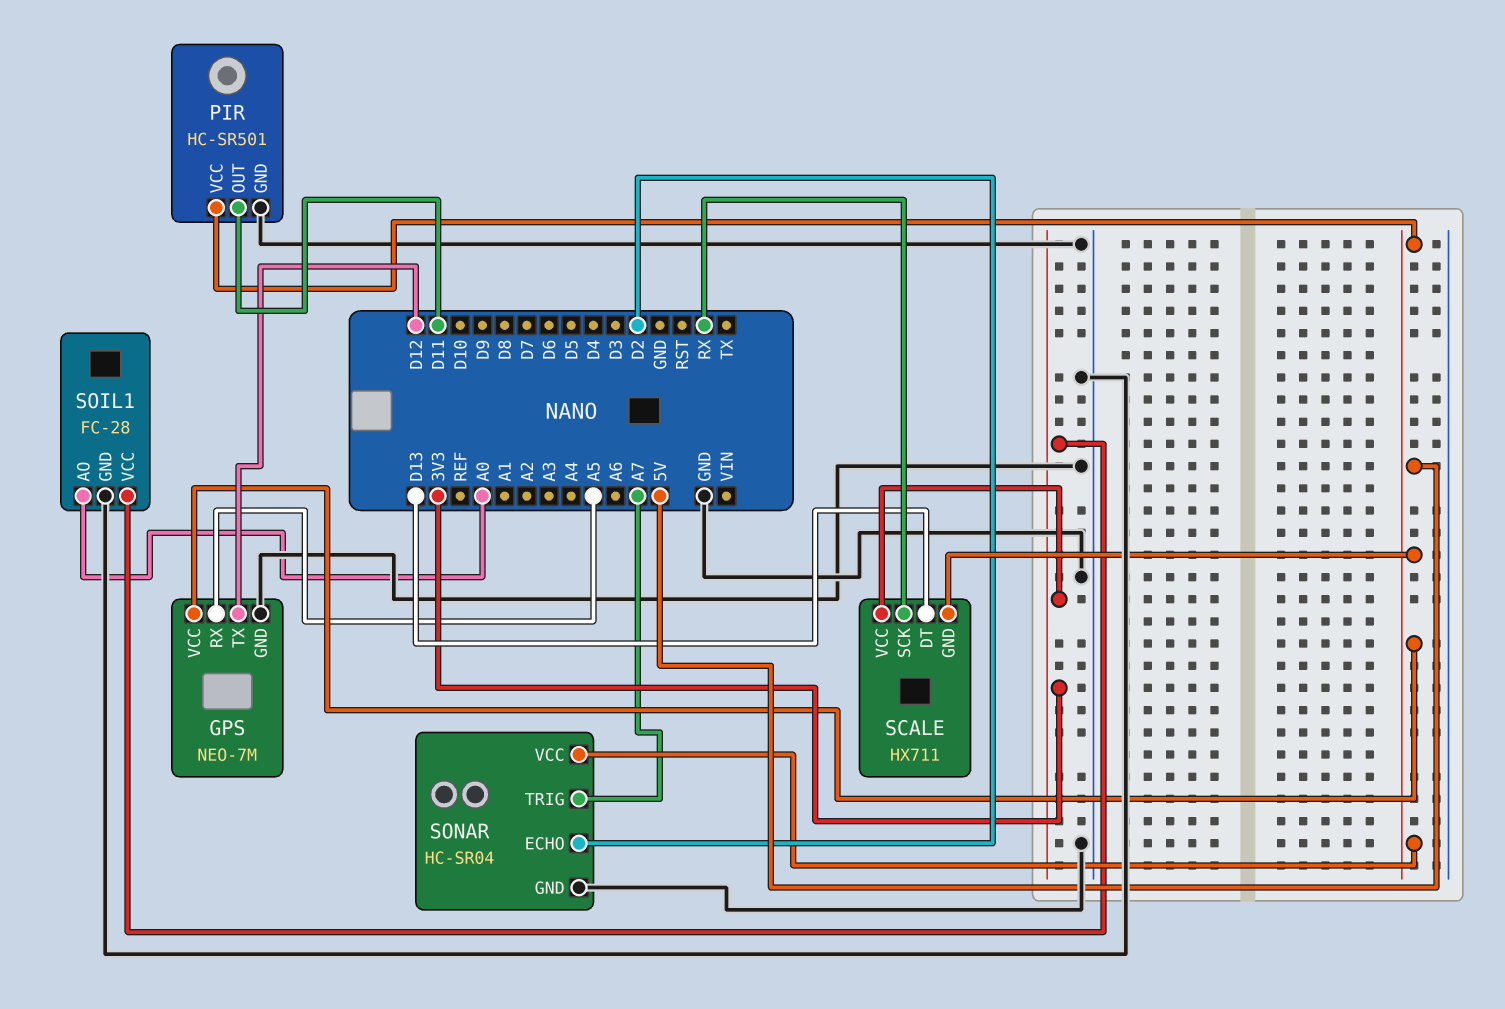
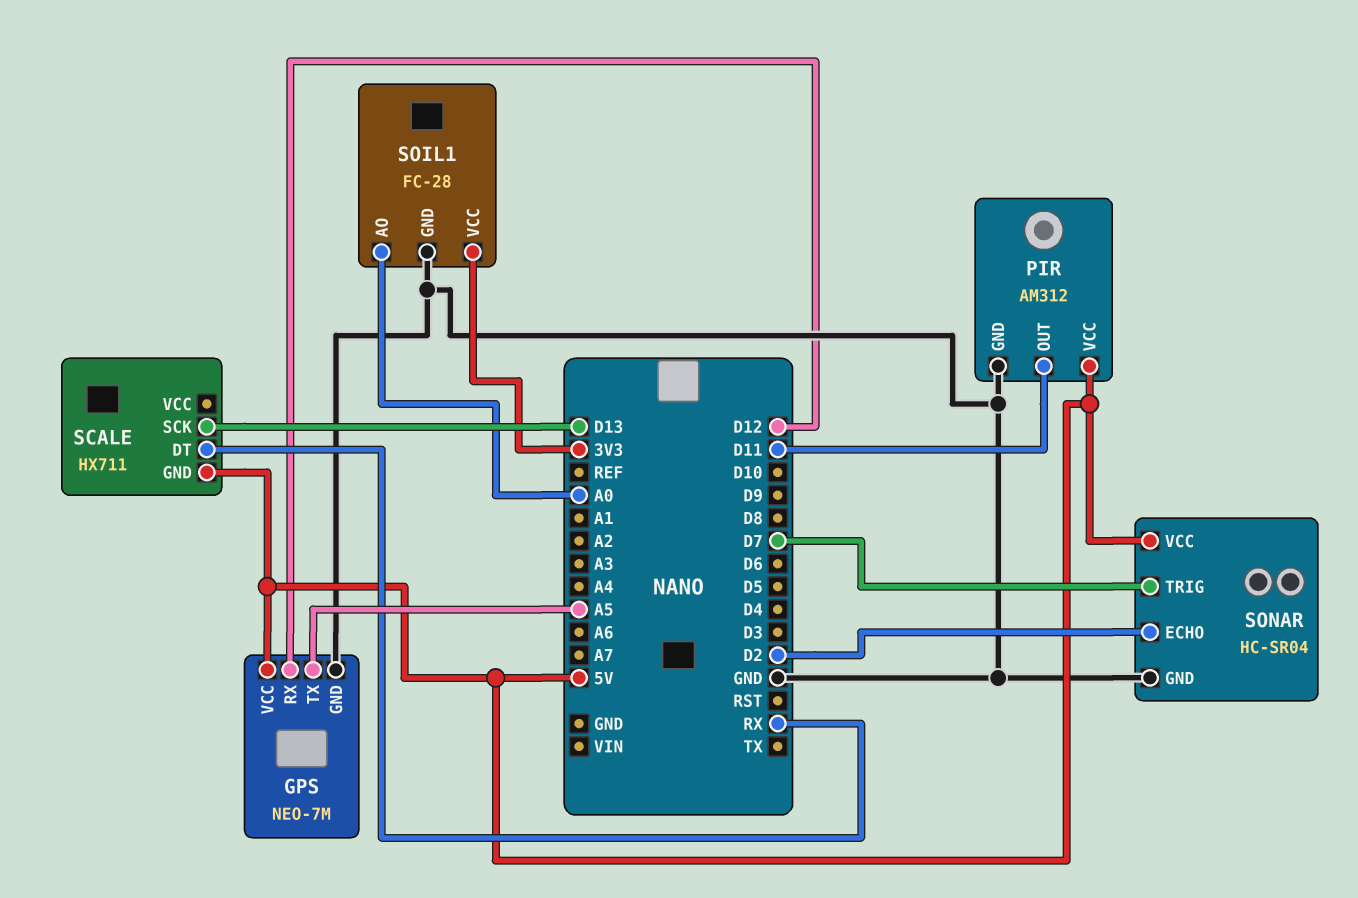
GPS pin RX: A5 -> D12
GPS pin TX: D12 -> A5
PIR: HC-SR501 -> AM312
SCALE pin DT: D13 -> RX
SCALE pin SCK: RX -> D13
SCALE pin VCC: 3V3 -> none
SONAR pin TRIG: A7 -> D7

